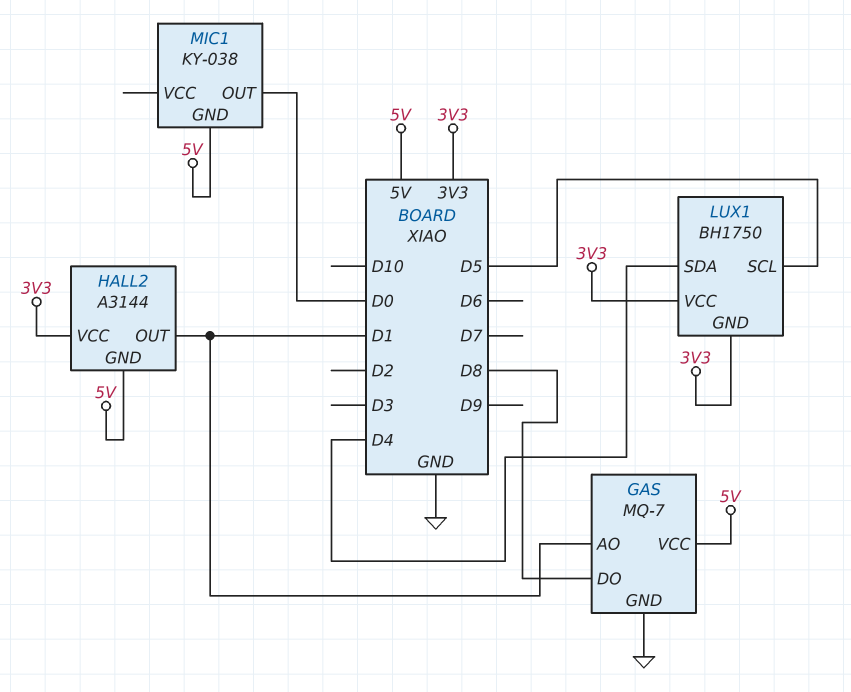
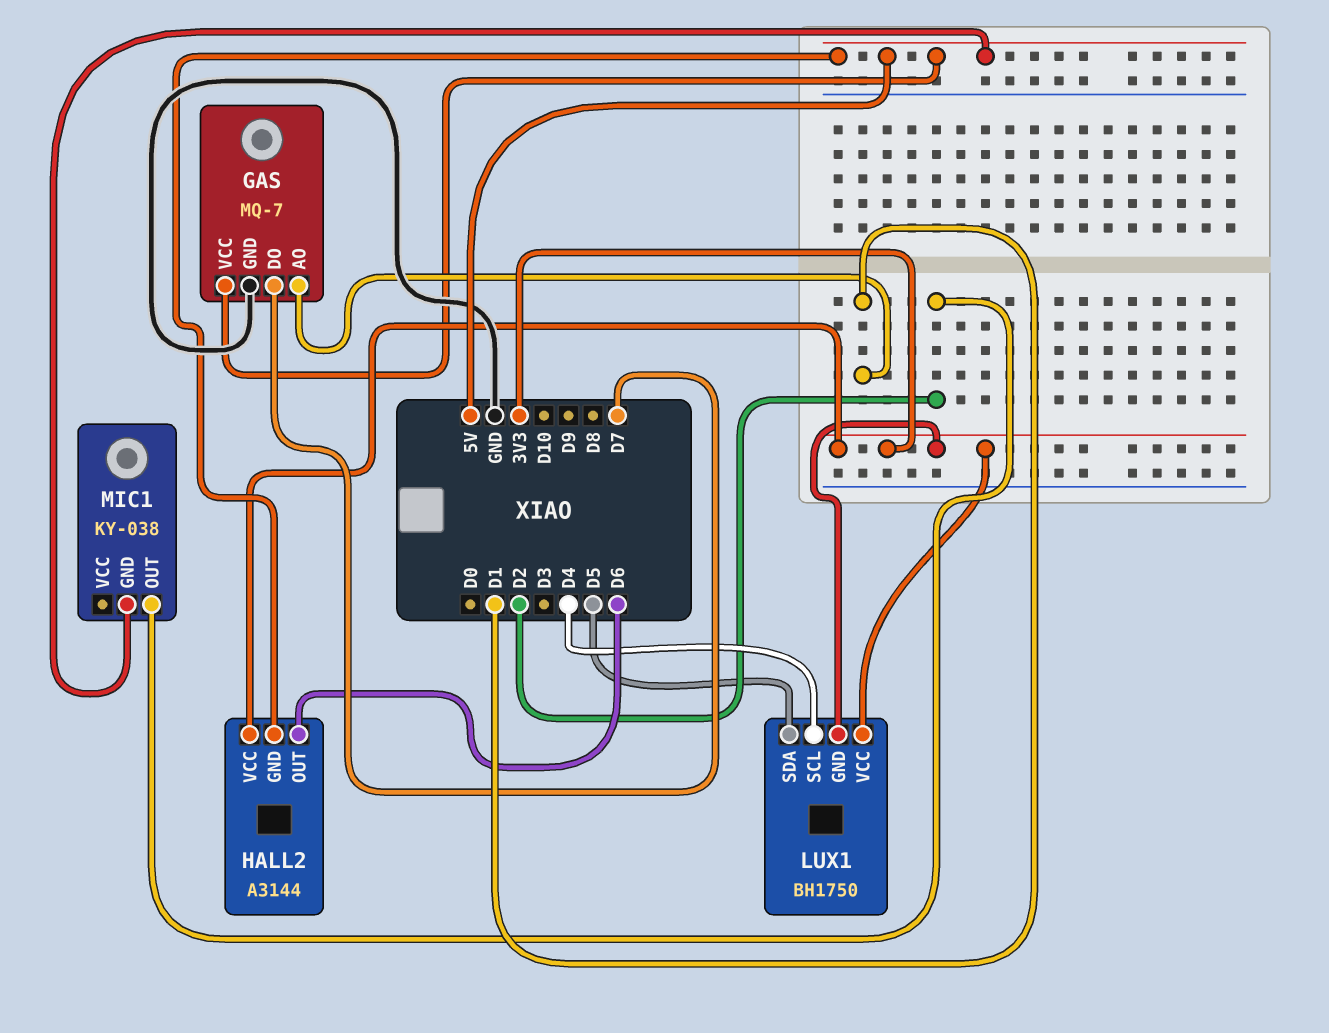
GAS pin DO: D8 -> D7
HALL2 pin OUT: D1 -> D6
LUX1 pin SCL: D5 -> D4
LUX1 pin SDA: D4 -> D5
MIC1 pin OUT: D0 -> D2

